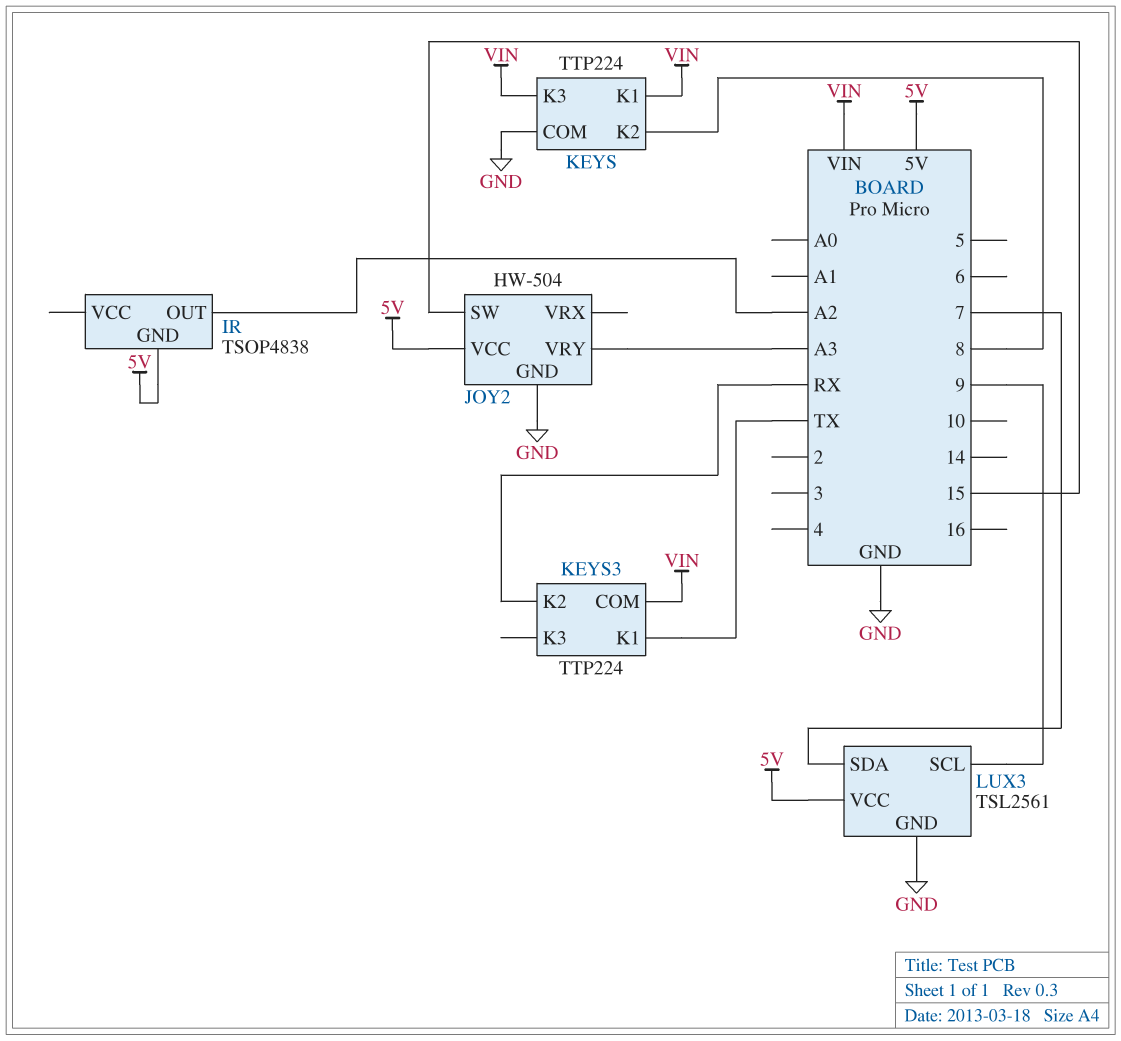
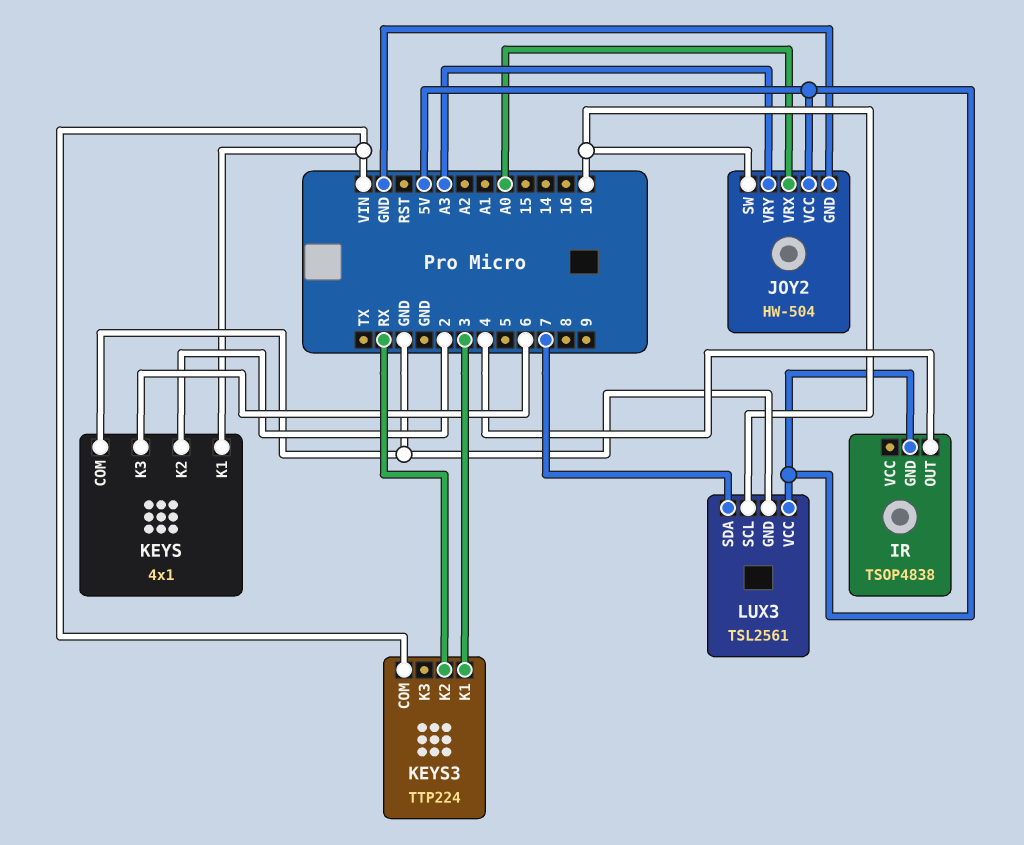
IR pin OUT: A2 -> 4
JOY2 pin SW: 15 -> 10
JOY2 pin VRX: none -> A0
KEYS: TTP224 -> 4x1
KEYS pin K2: 8 -> 2
KEYS pin K3: VIN -> 6
KEYS3 pin K1: TX -> 3
LUX3 pin SCL: 9 -> 10

